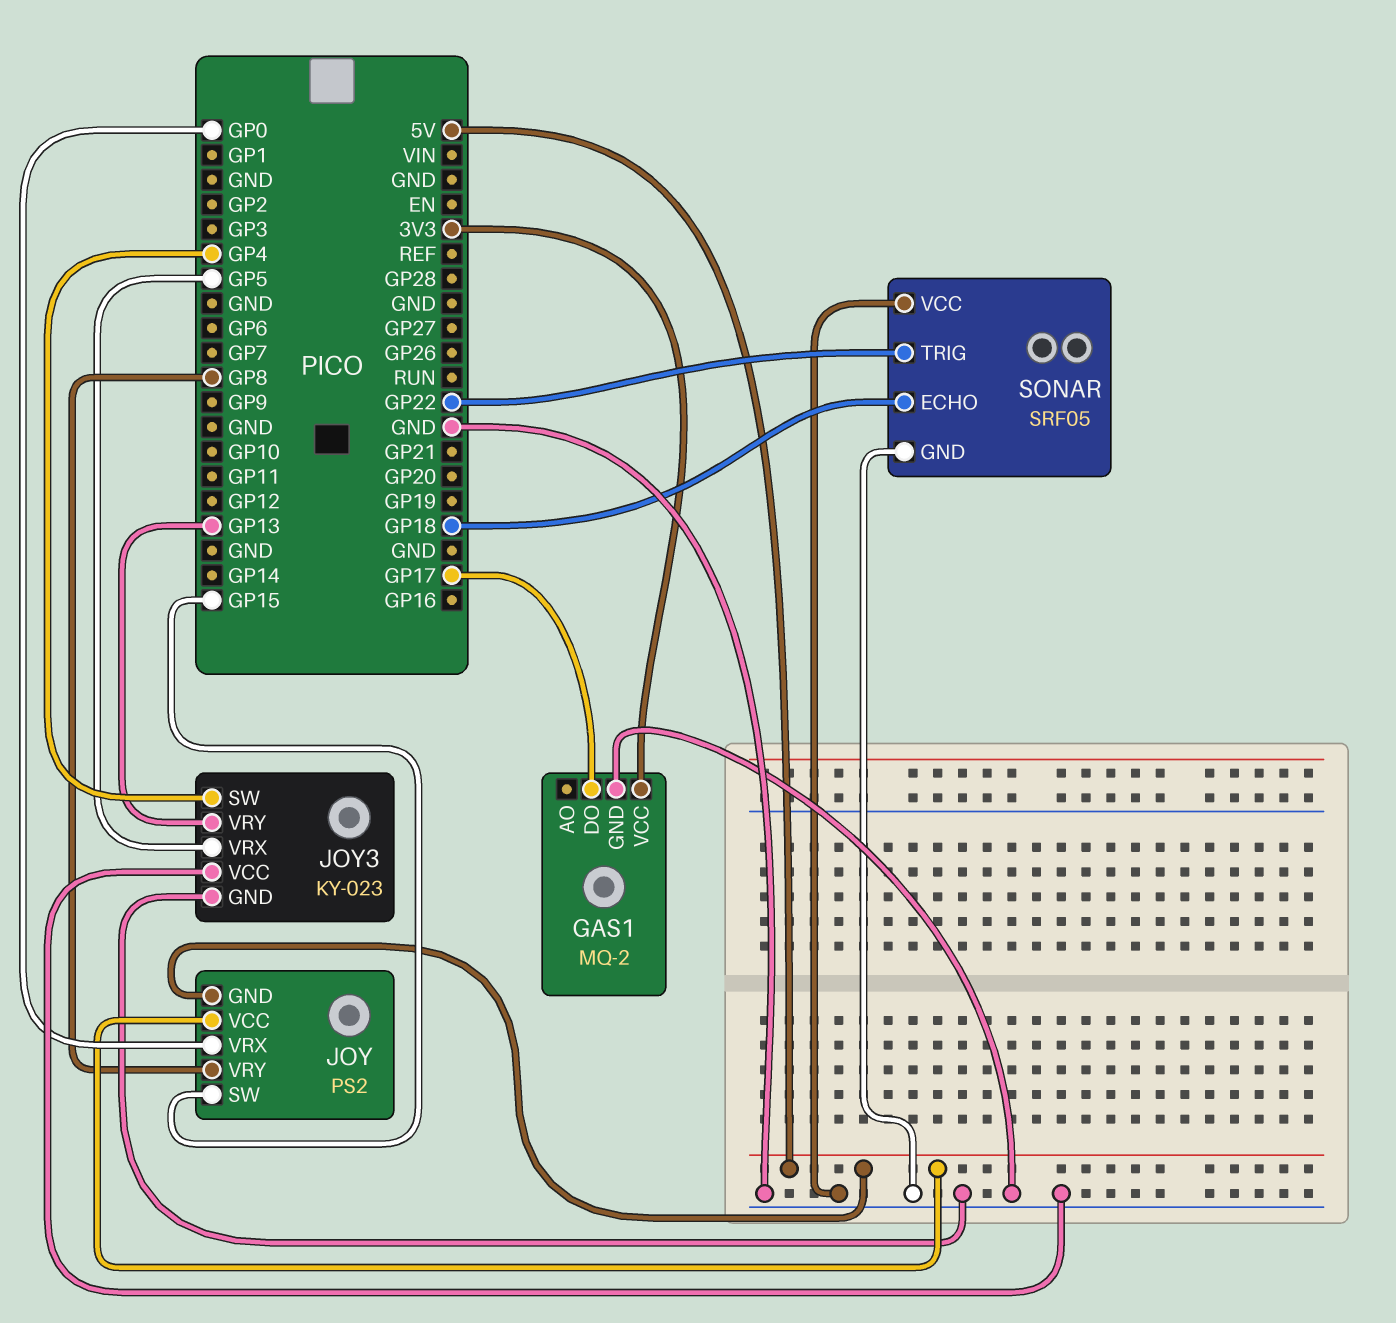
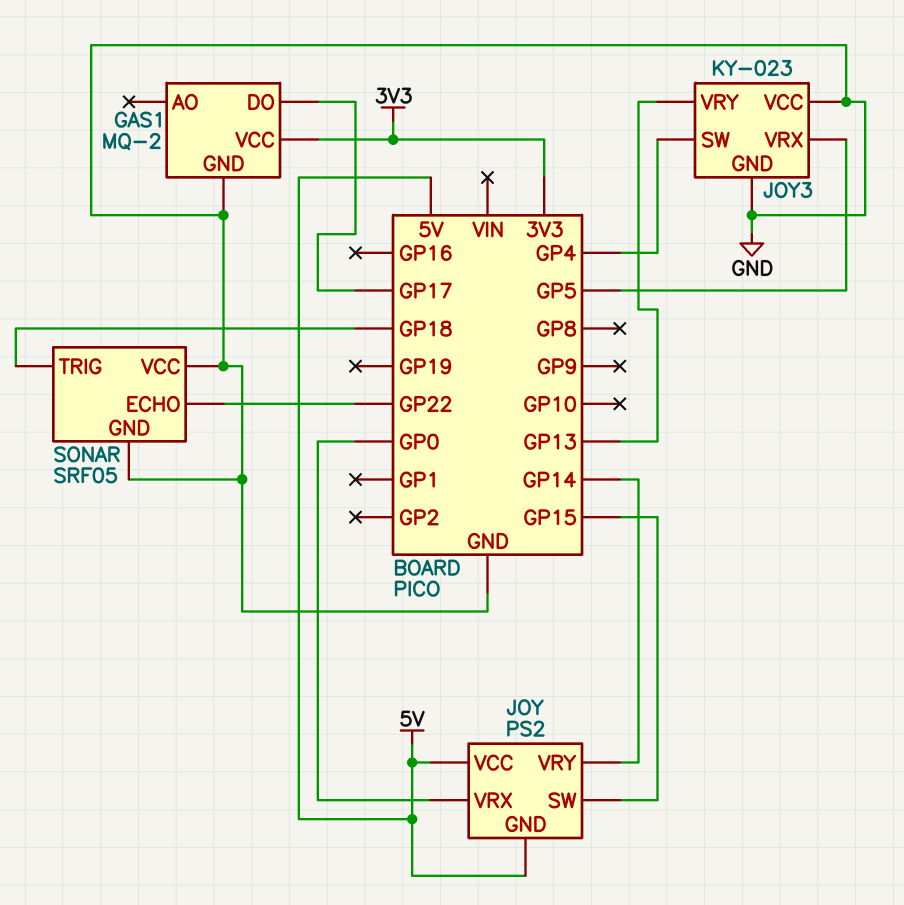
JOY pin VRY: GP8 -> GP14
SONAR pin ECHO: GP18 -> GP22
SONAR pin TRIG: GP22 -> GP18

